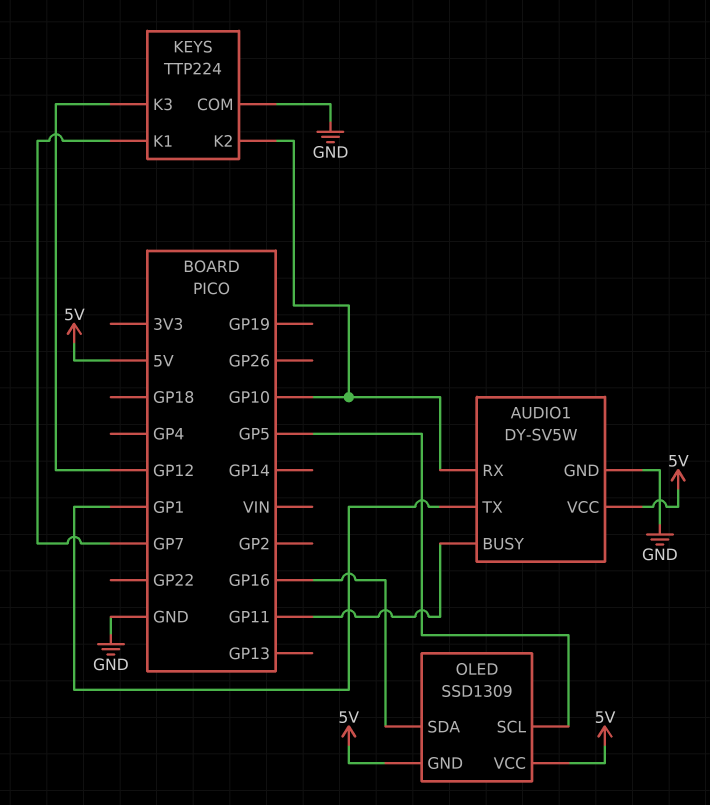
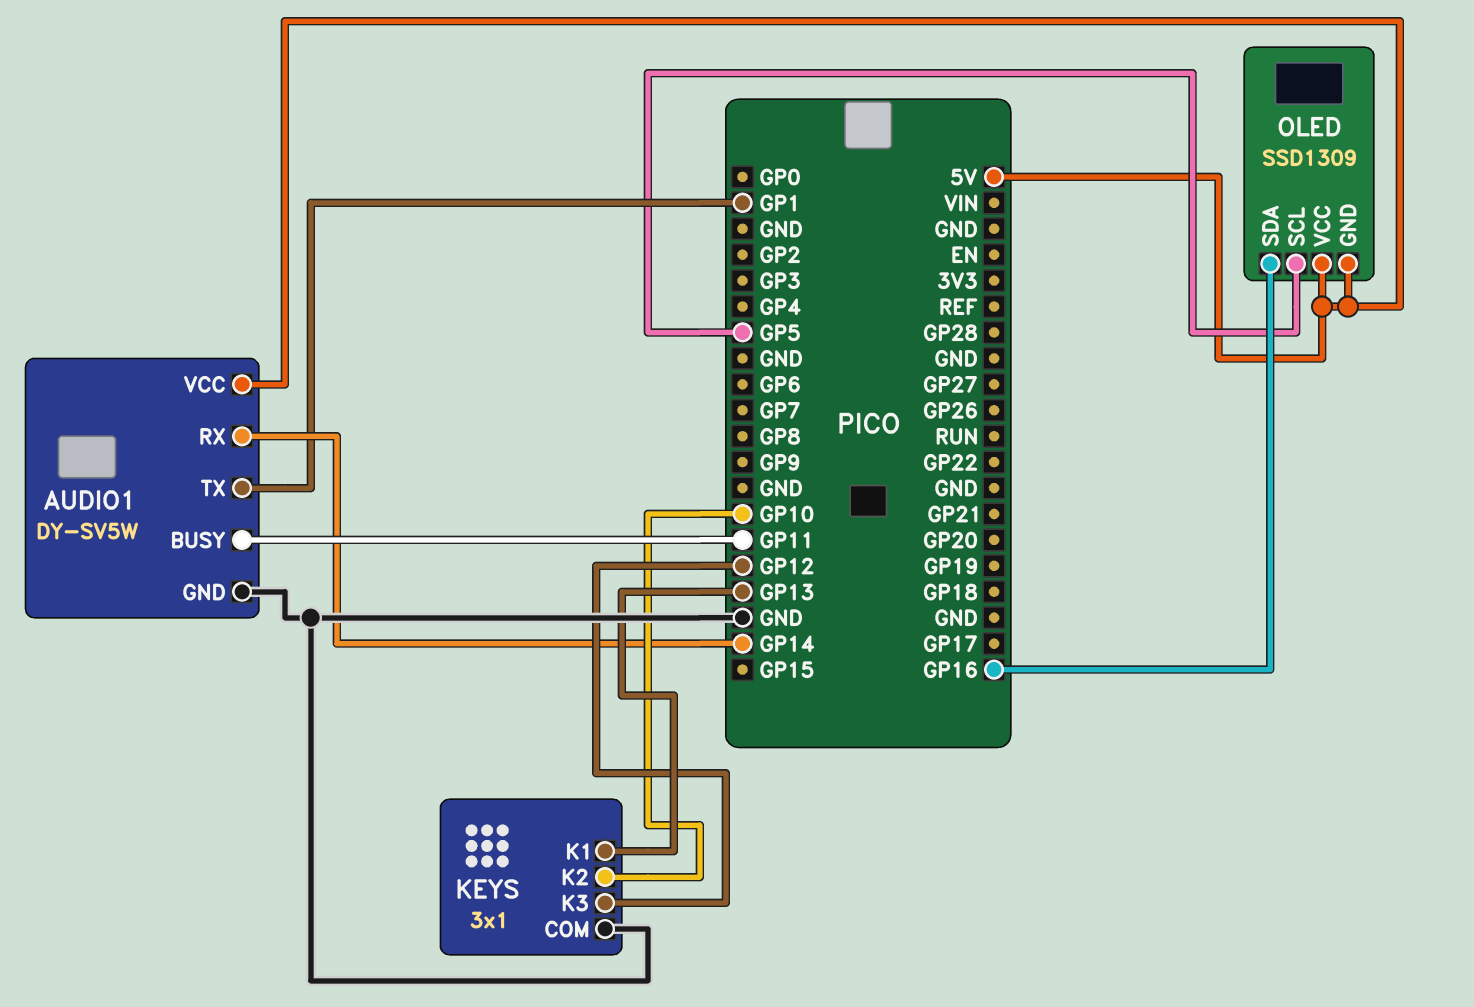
AUDIO1 pin RX: GP10 -> GP14
KEYS: TTP224 -> 3x1
KEYS pin K1: GP7 -> GP13

